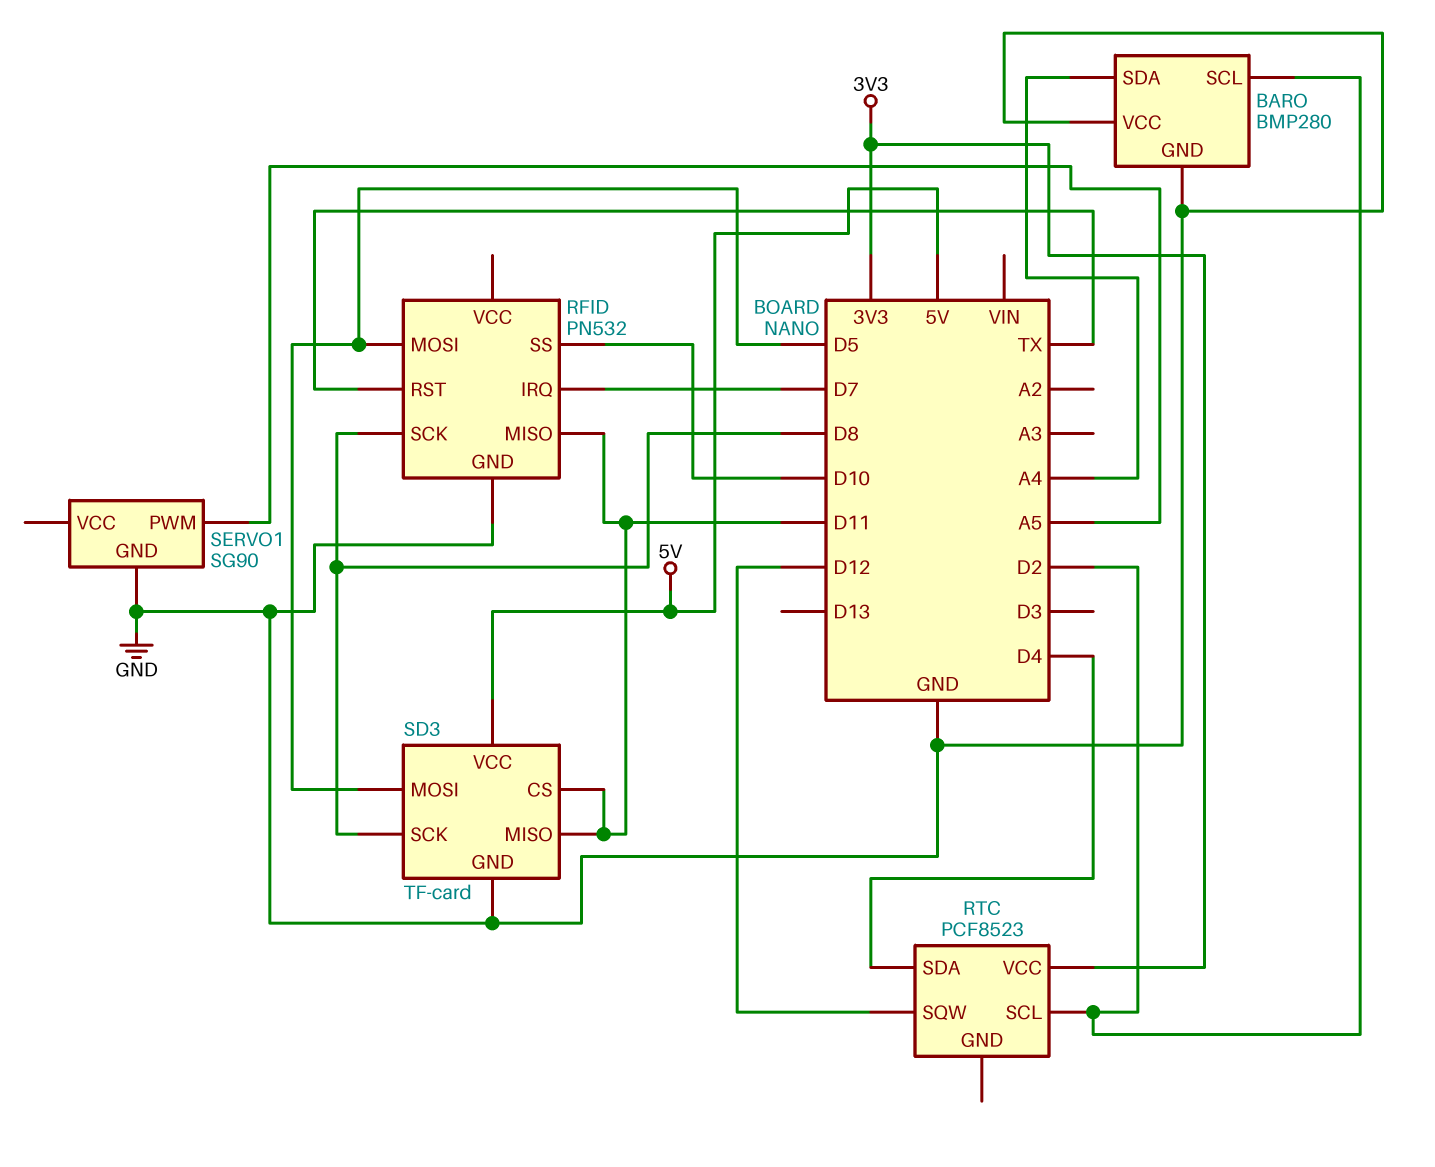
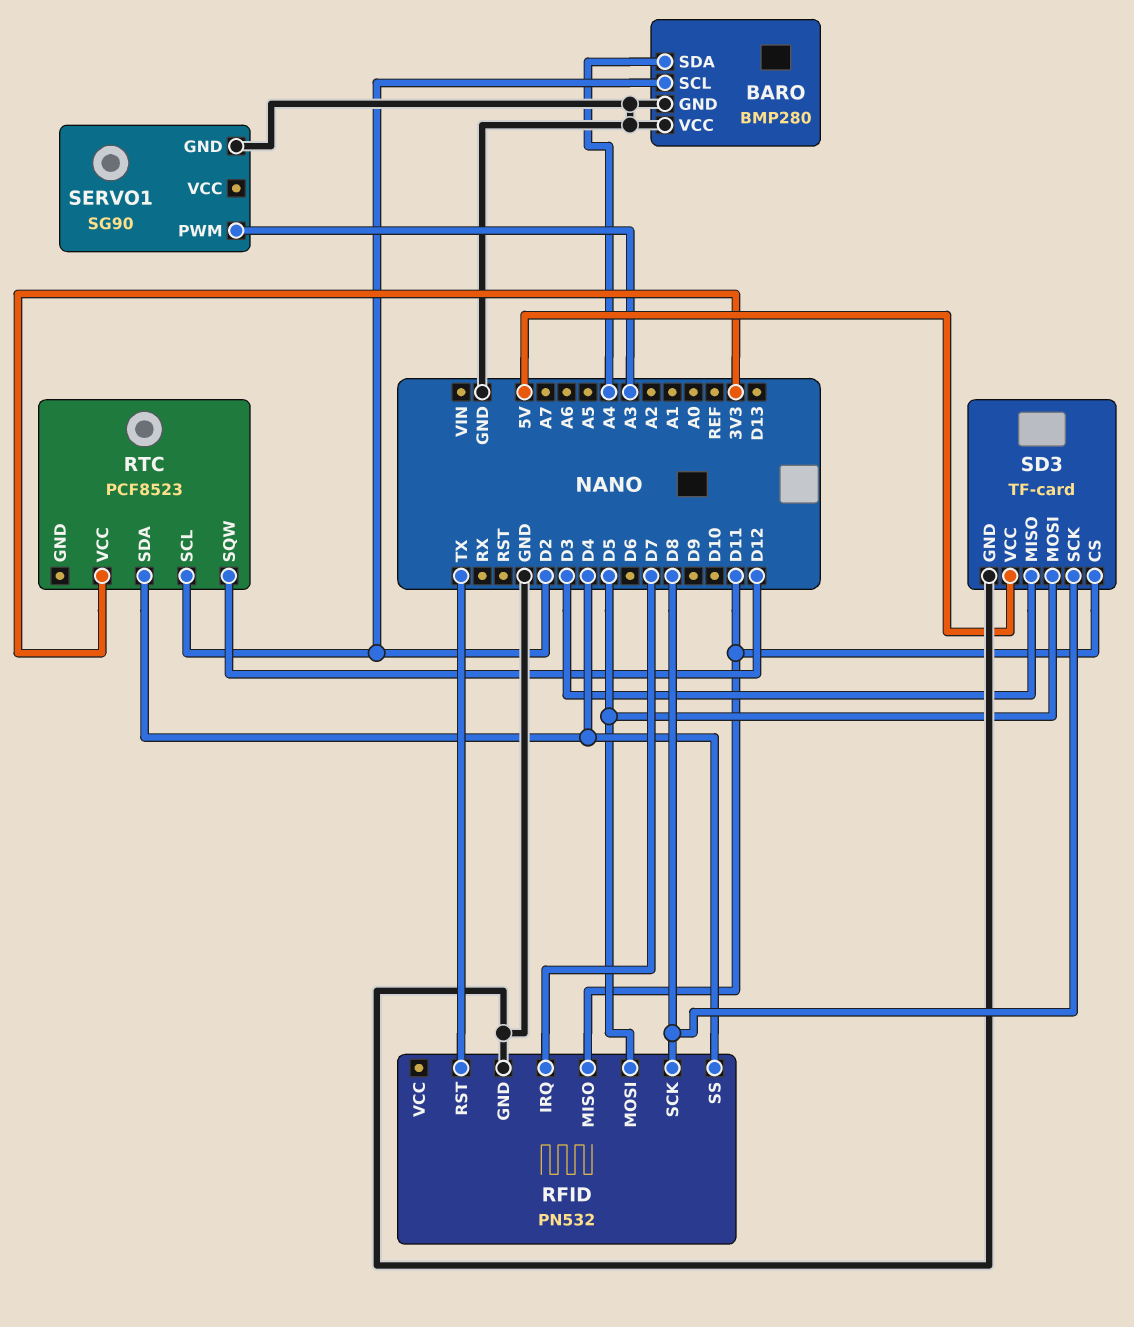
RFID pin SS: D10 -> D4
SD3 pin MISO: D11 -> D3
SERVO1 pin PWM: A5 -> A3

